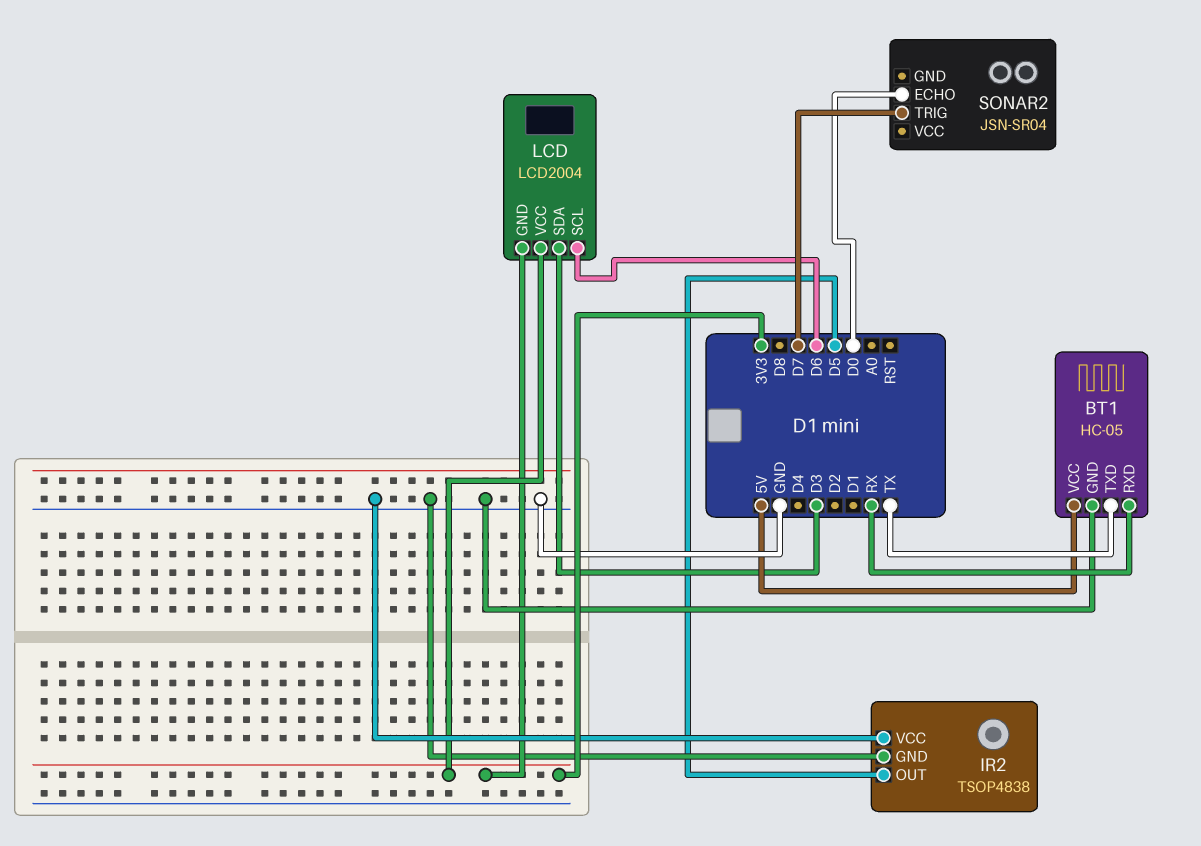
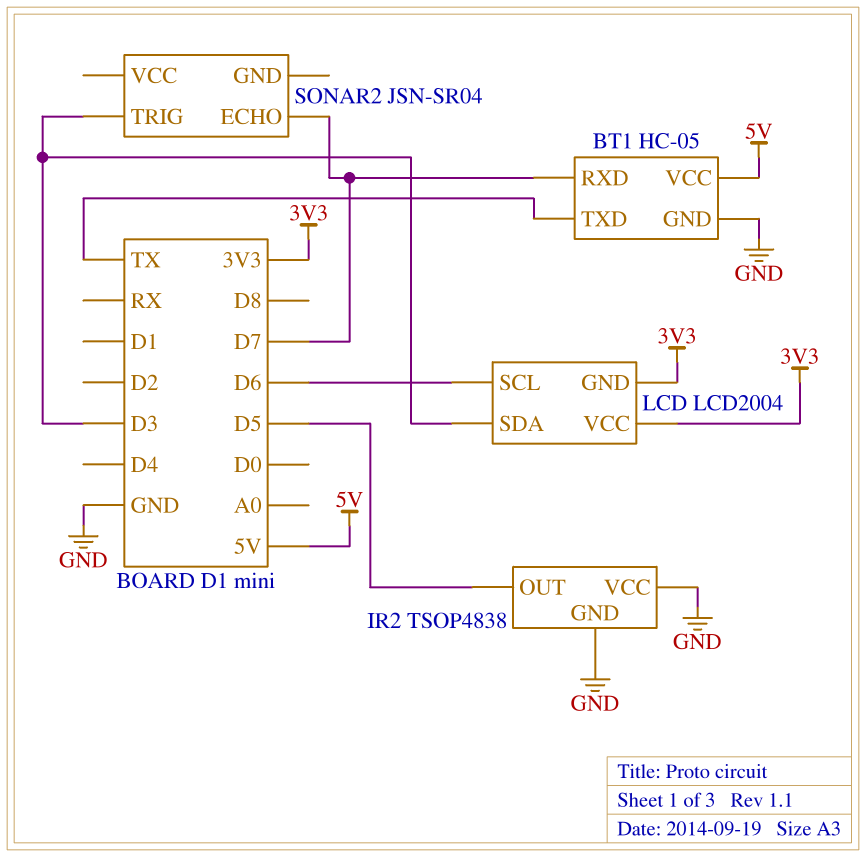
BT1 pin RXD: RX -> D7
SONAR2 pin ECHO: D0 -> D7
SONAR2 pin TRIG: D7 -> D3

